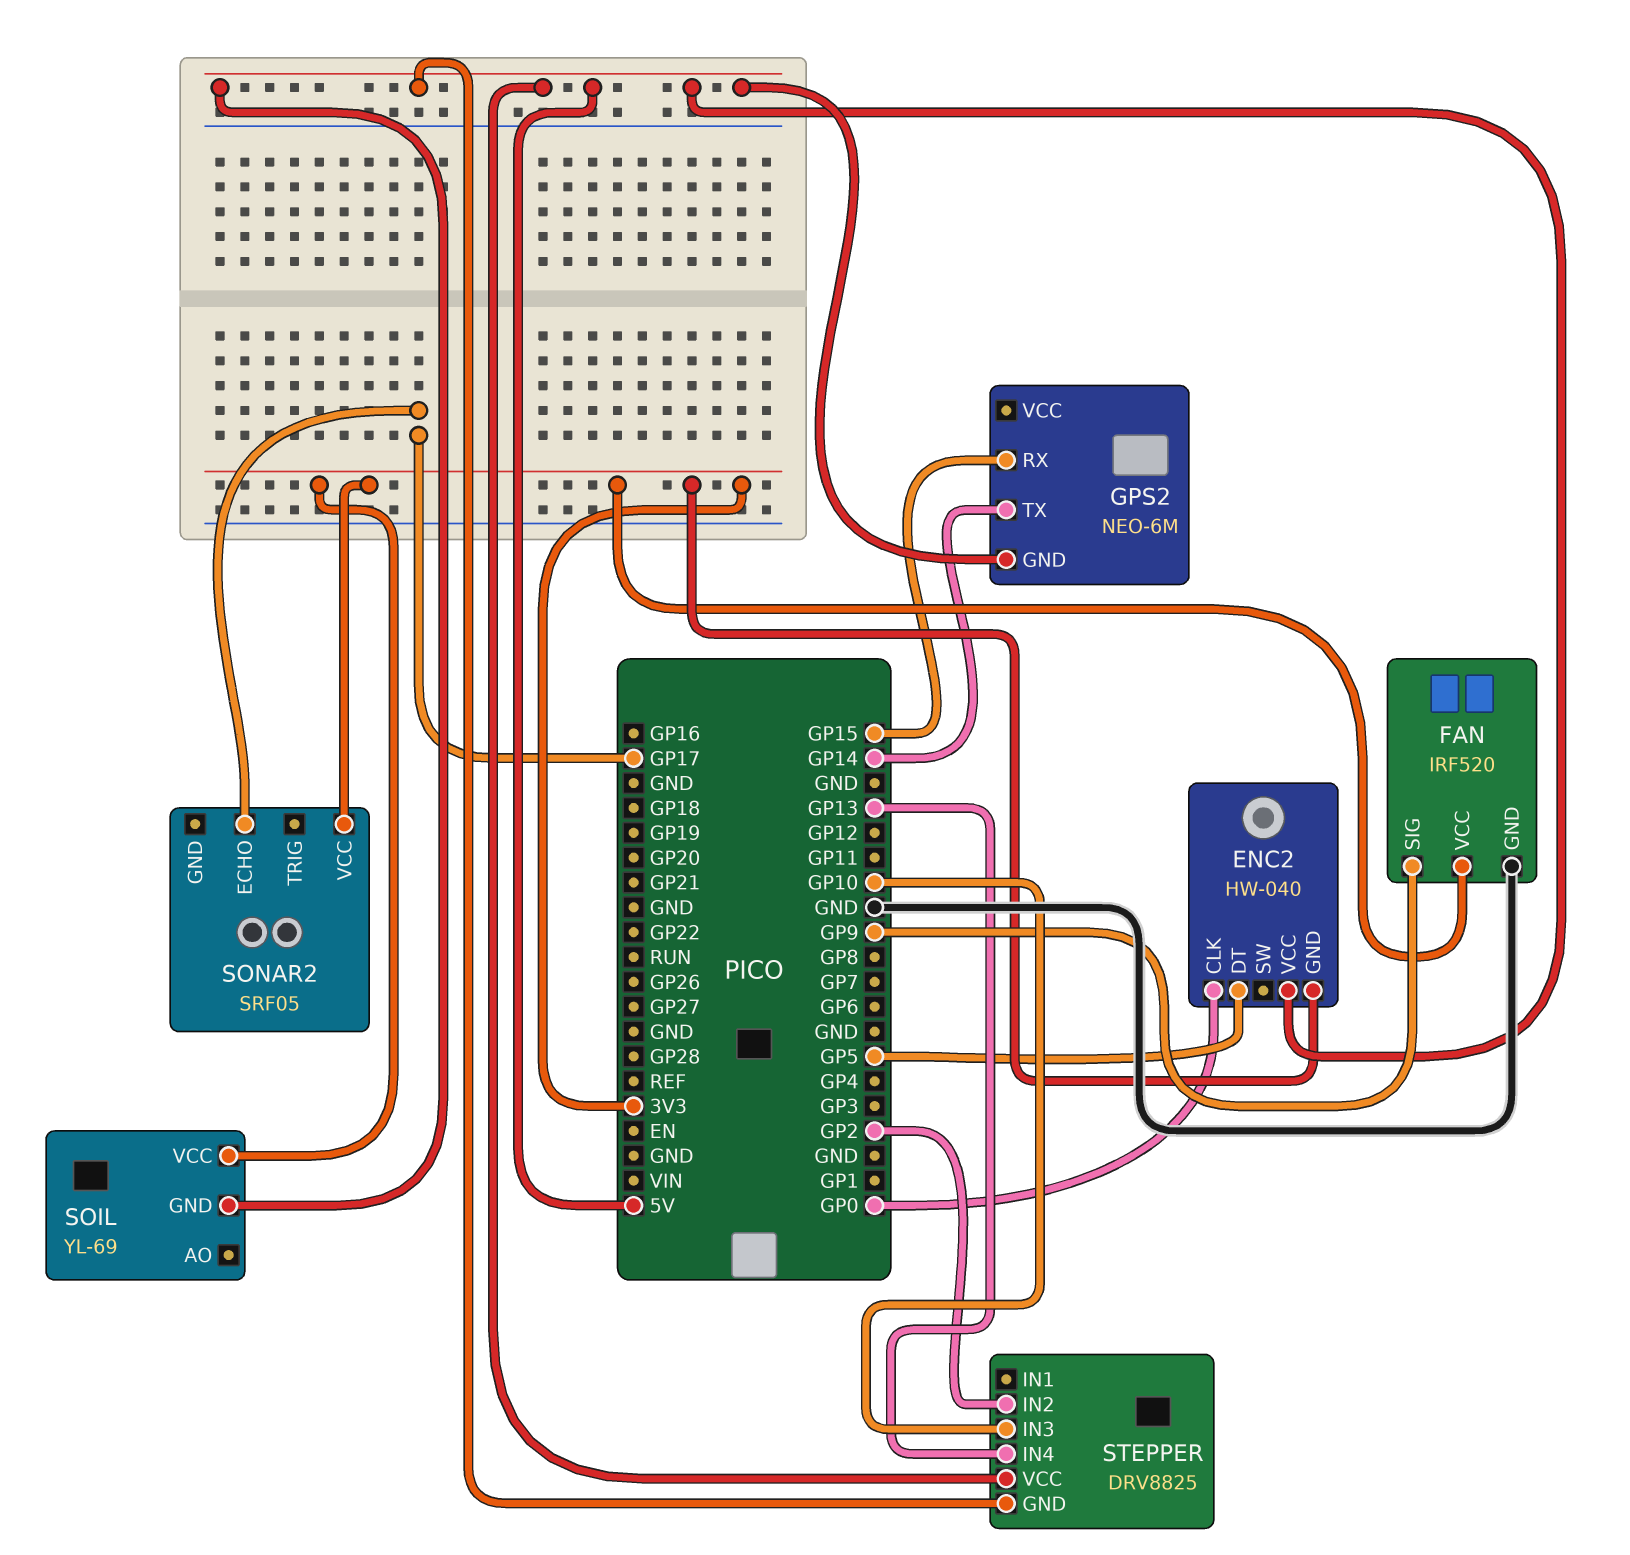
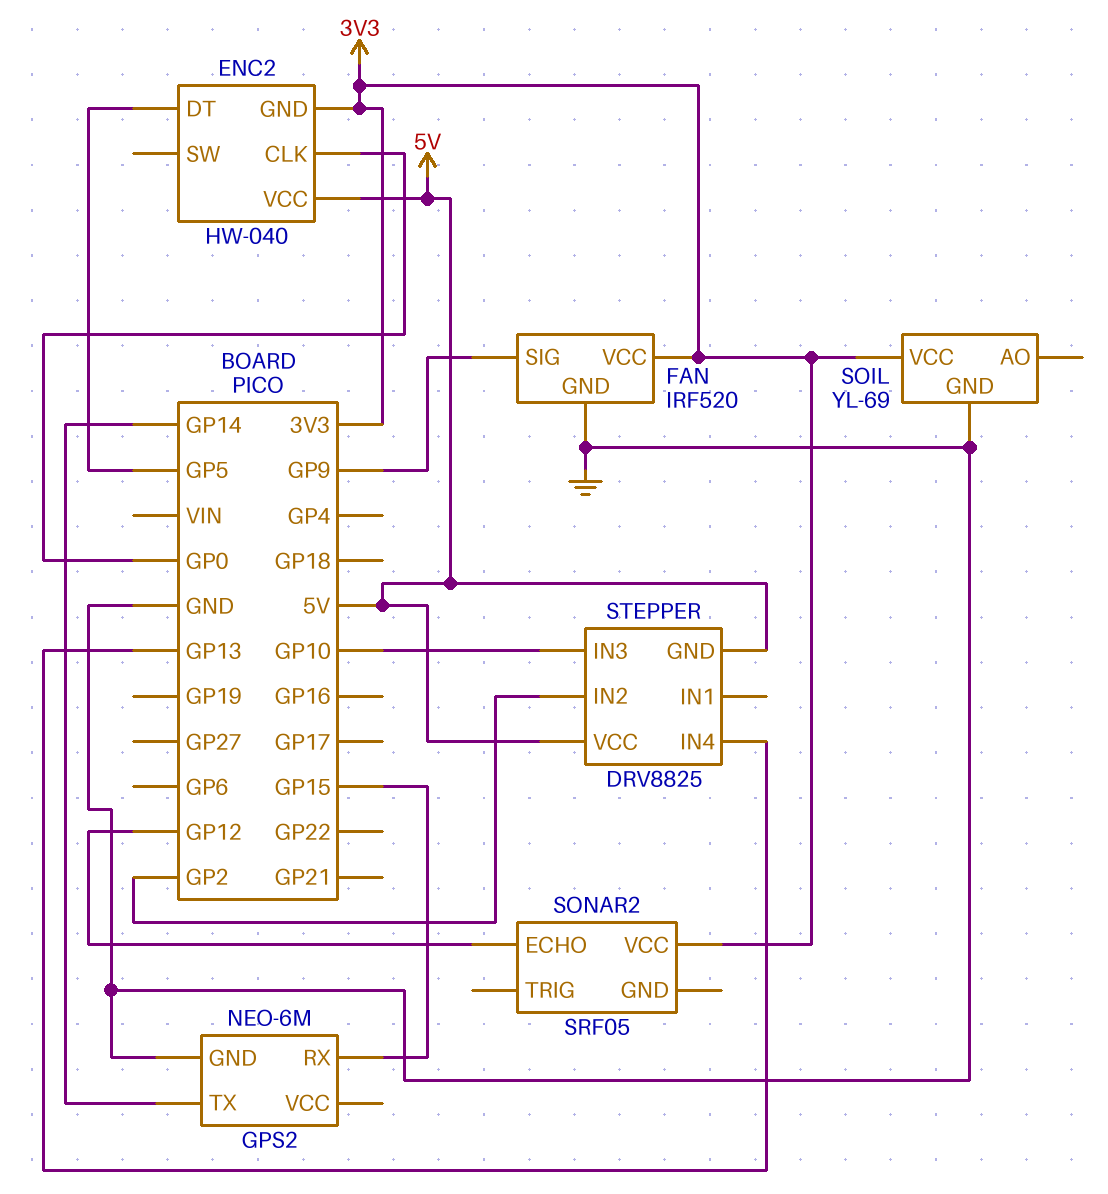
GPS2 pin GND: 5V -> GND
SOIL pin GND: 5V -> GND
SONAR2 pin ECHO: GP17 -> GP12

